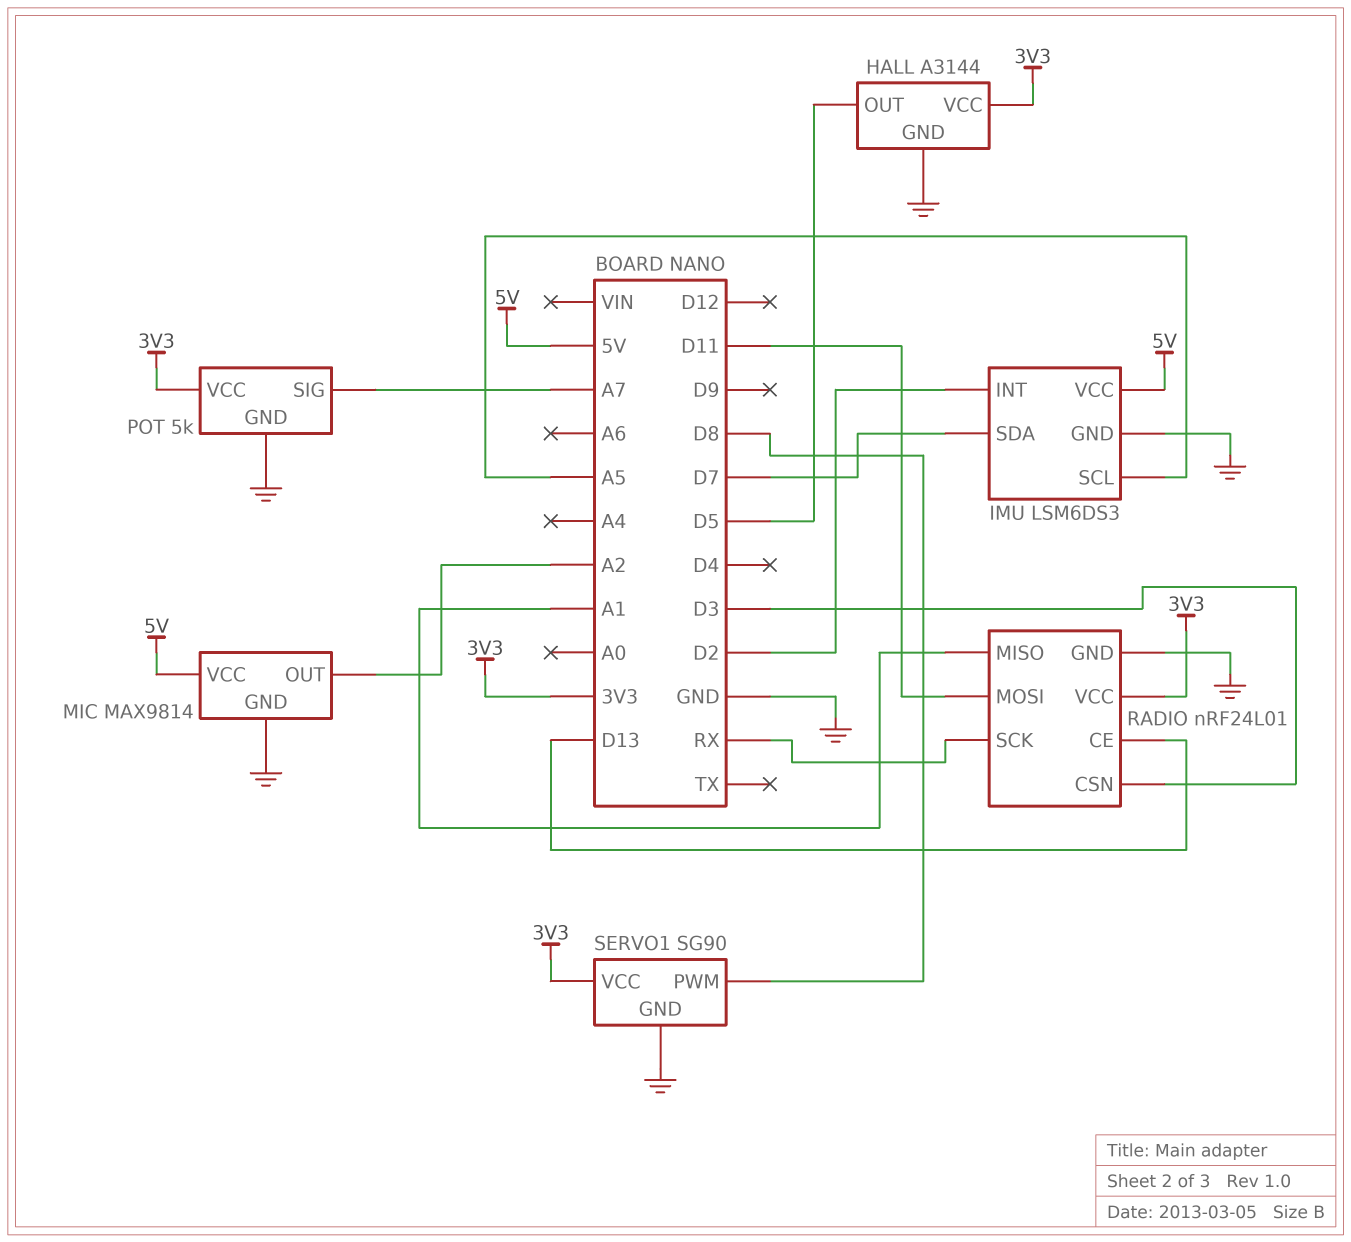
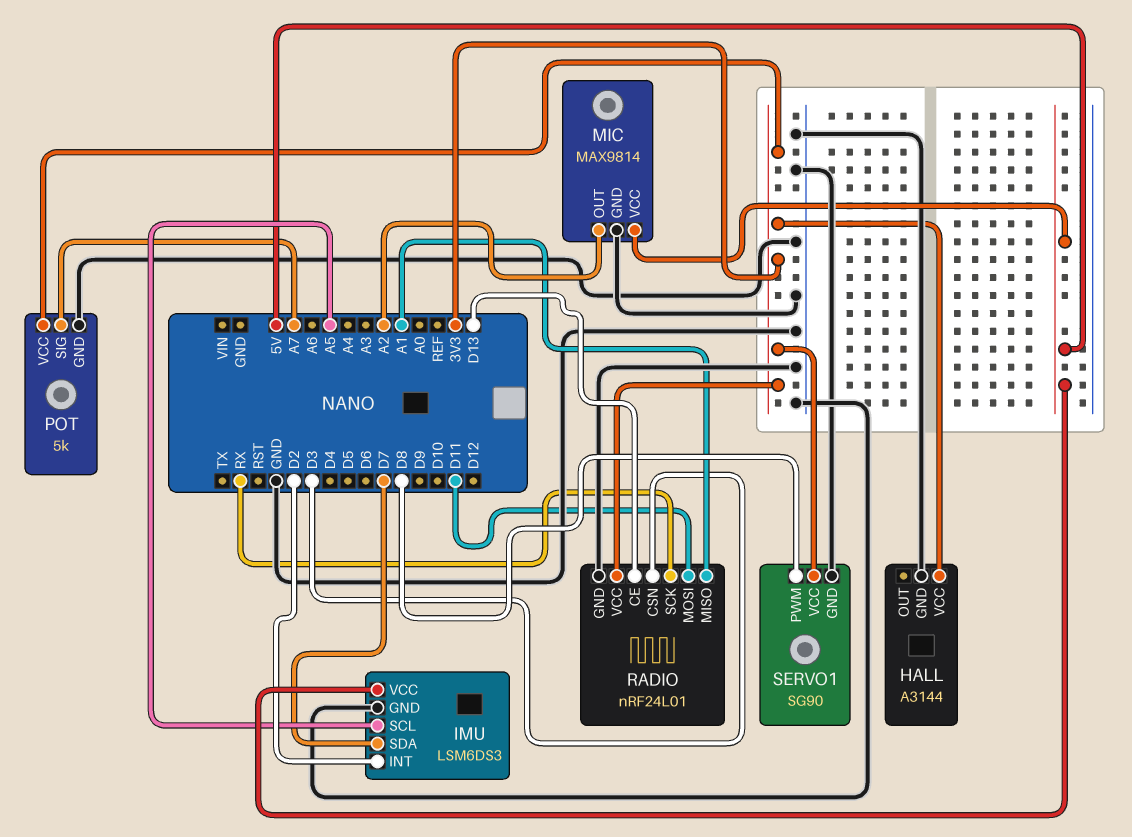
HALL pin OUT: D5 -> none

